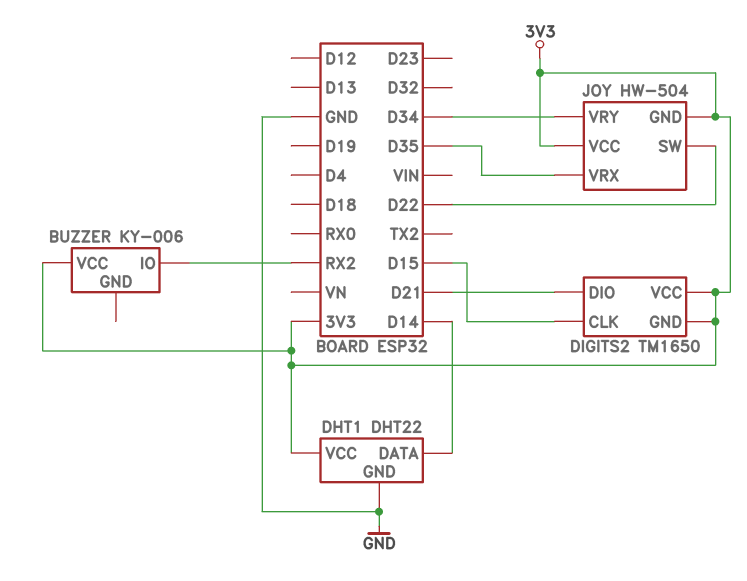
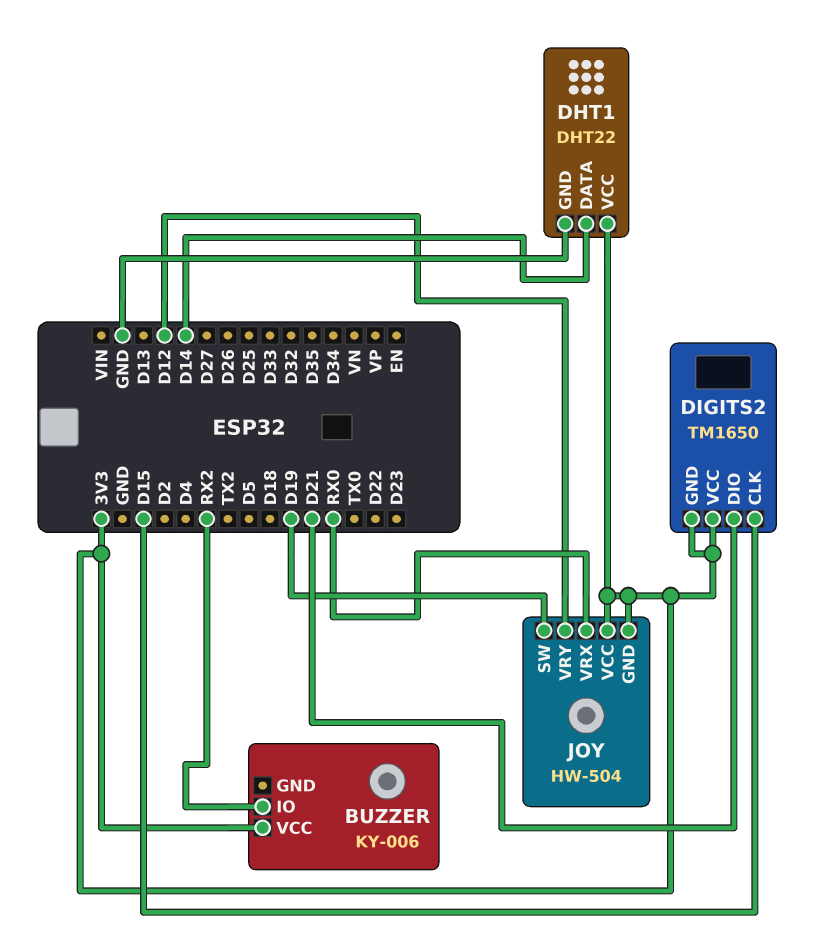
JOY pin SW: D22 -> D19
JOY pin VRX: D35 -> RX0
JOY pin VRY: D34 -> D12

